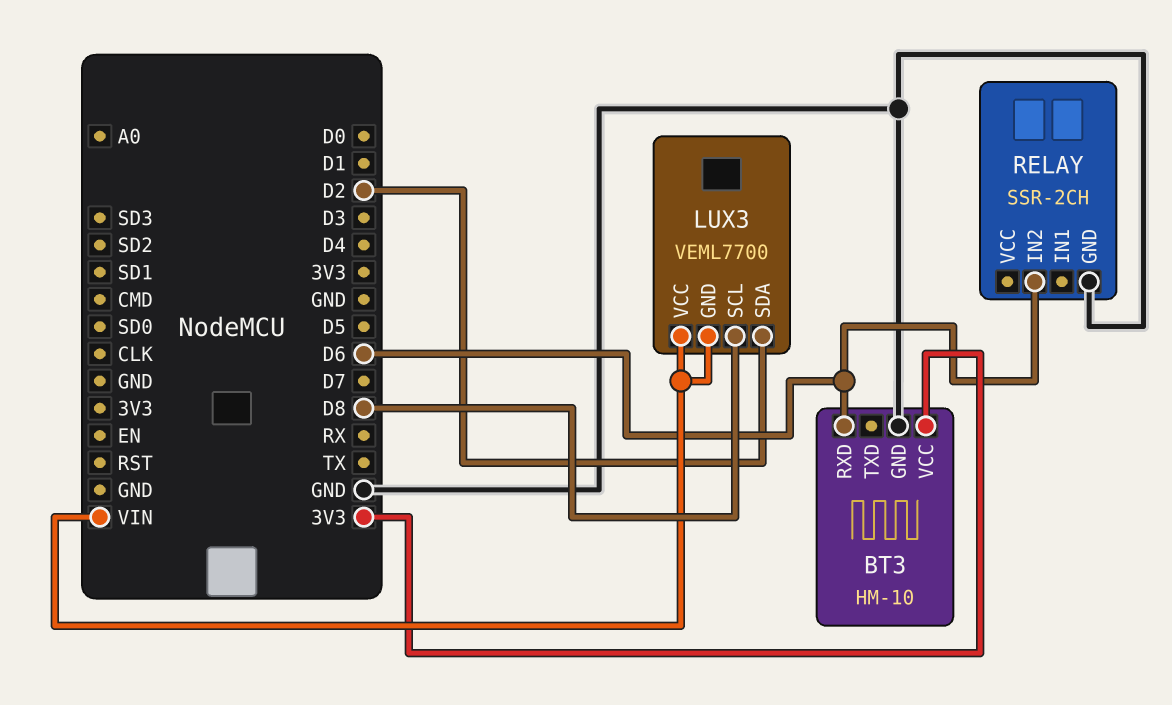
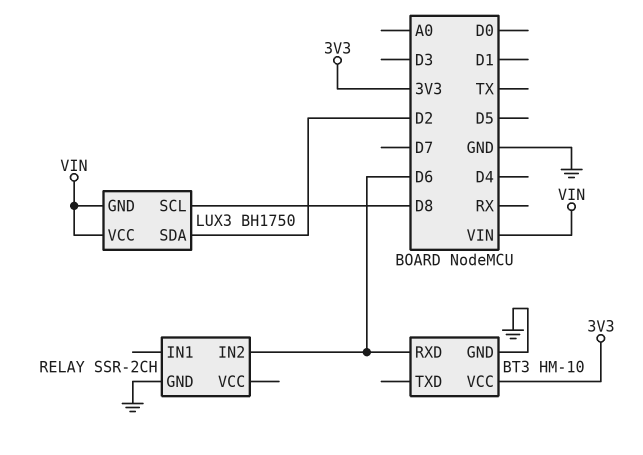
LUX3: VEML7700 -> BH1750

